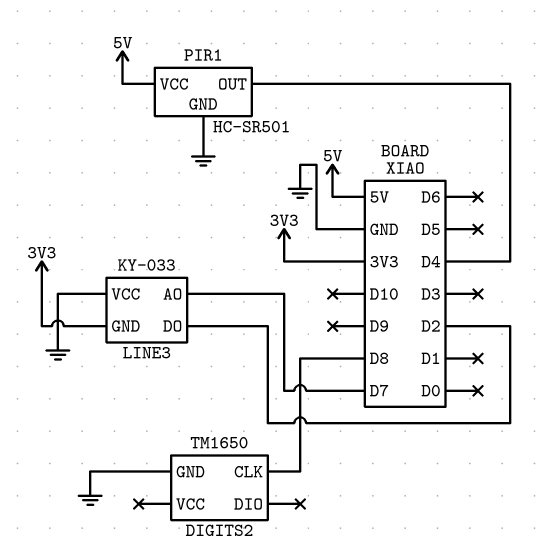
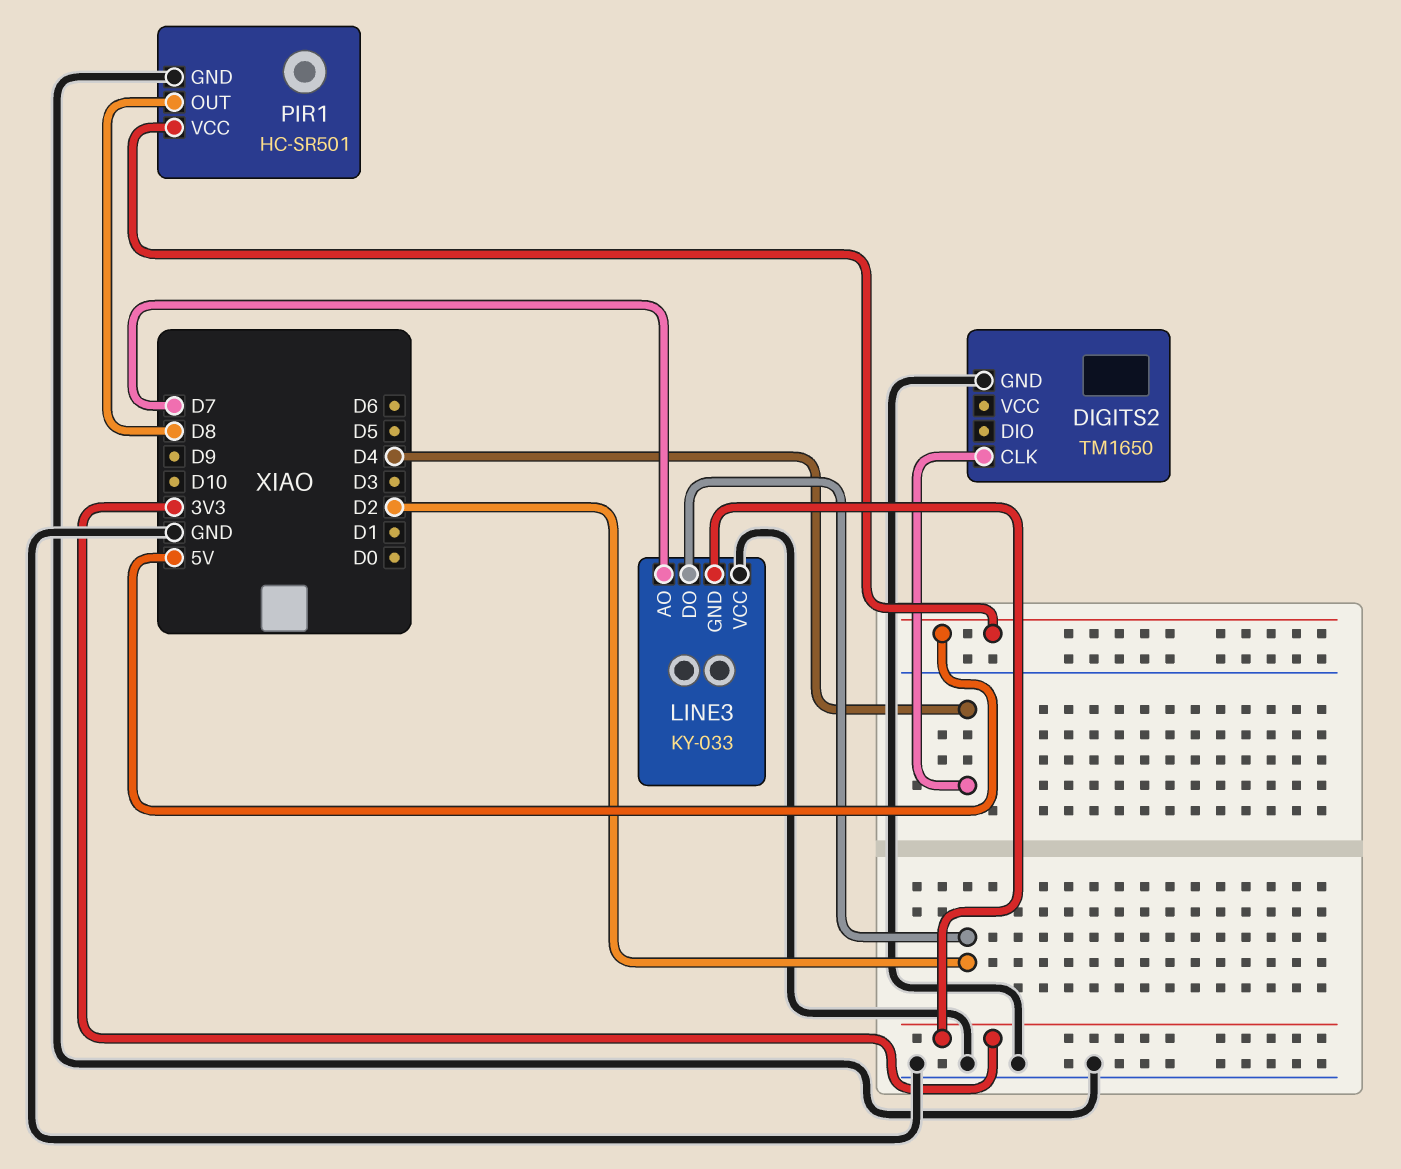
DIGITS2 pin CLK: D8 -> D4
PIR1 pin OUT: D4 -> D8

